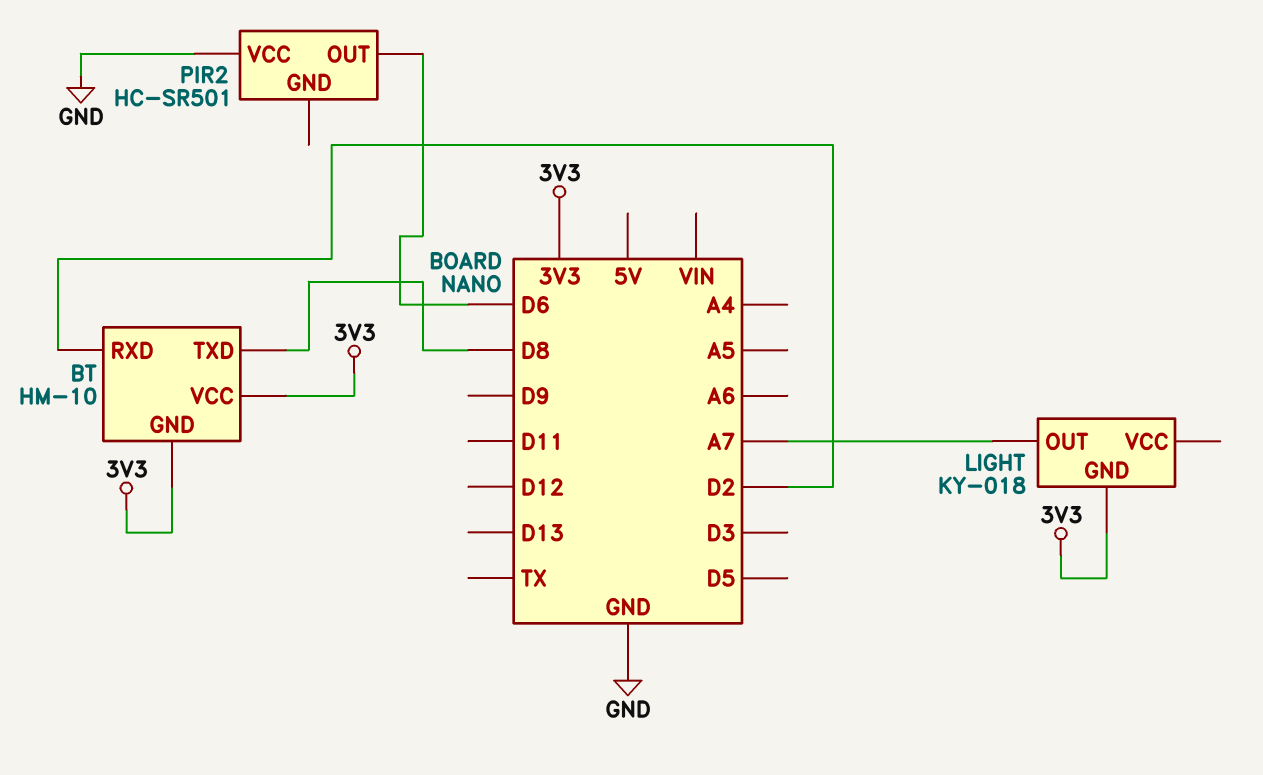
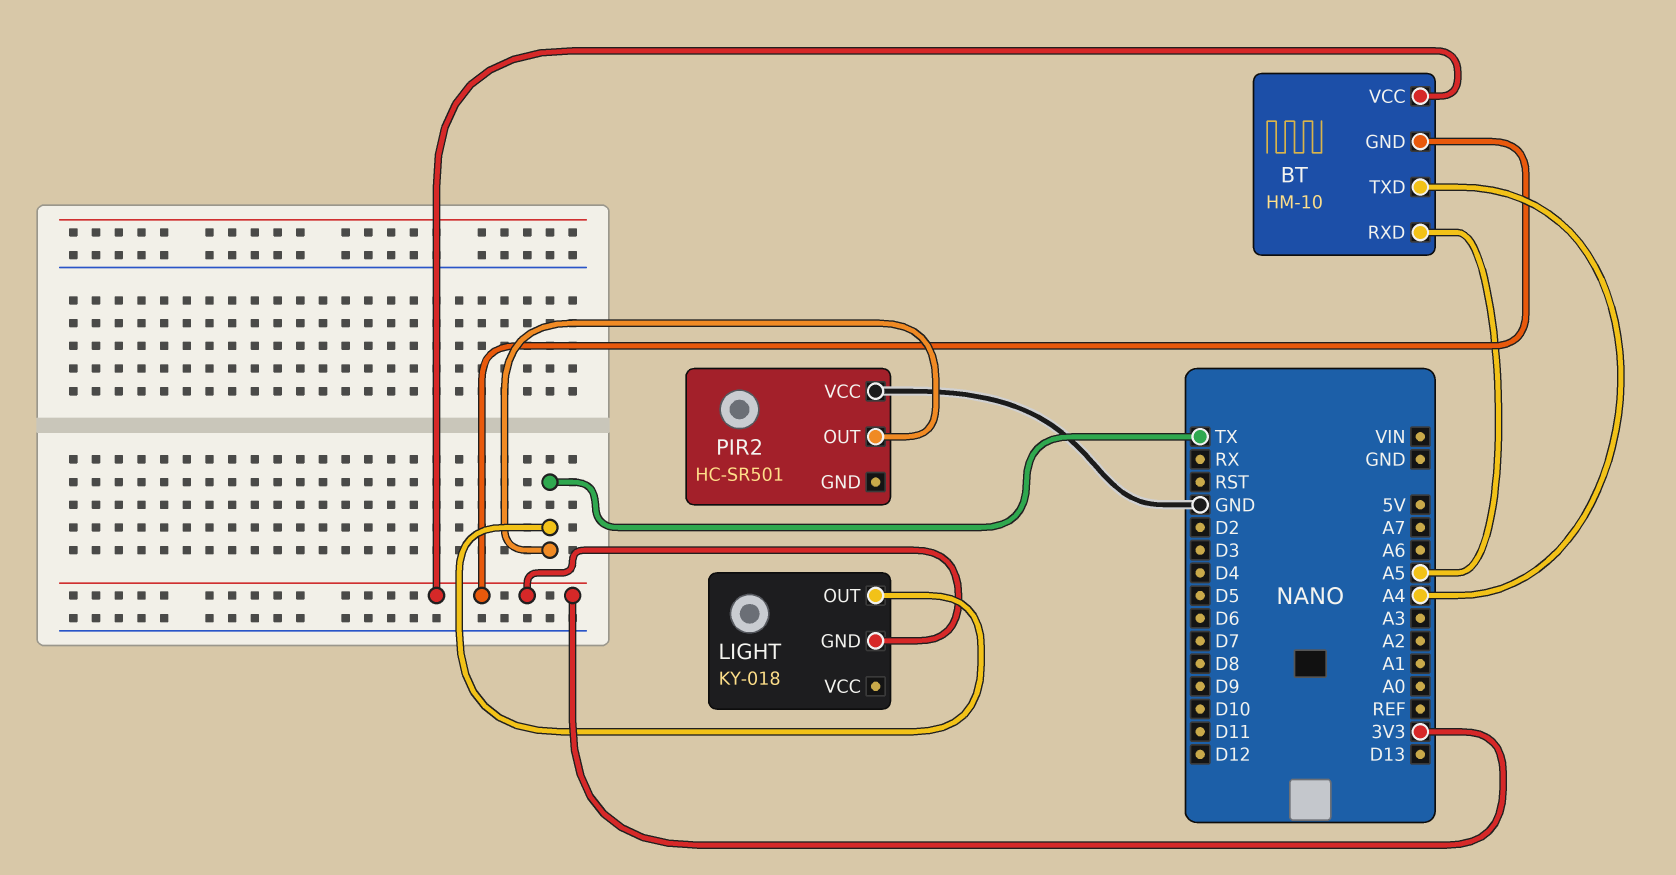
BT pin RXD: D2 -> A5
BT pin TXD: D8 -> A4
LIGHT pin OUT: A7 -> TX
PIR2 pin OUT: D6 -> TX

